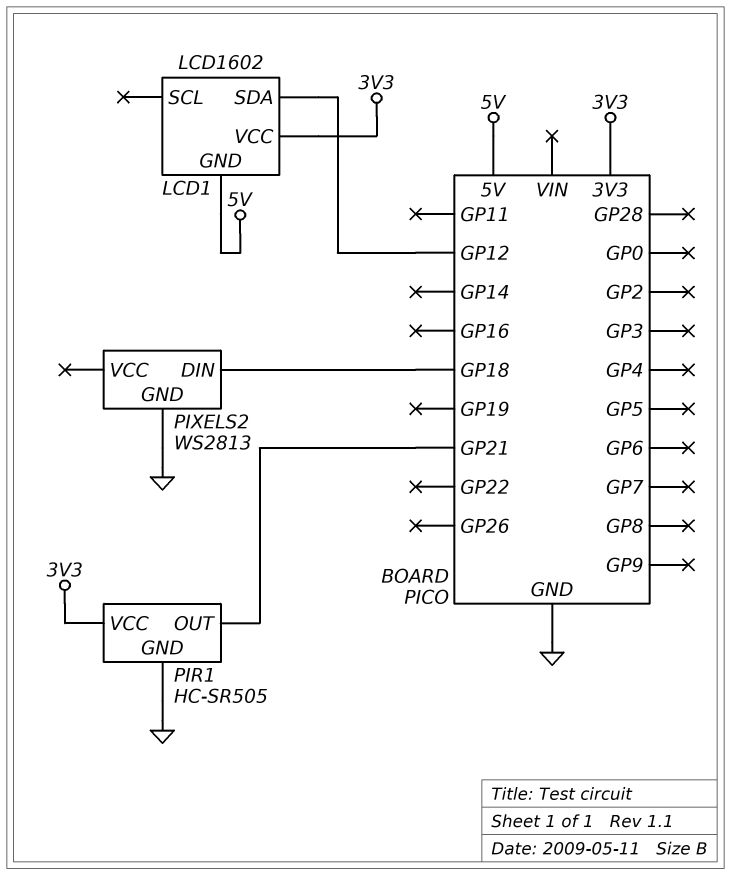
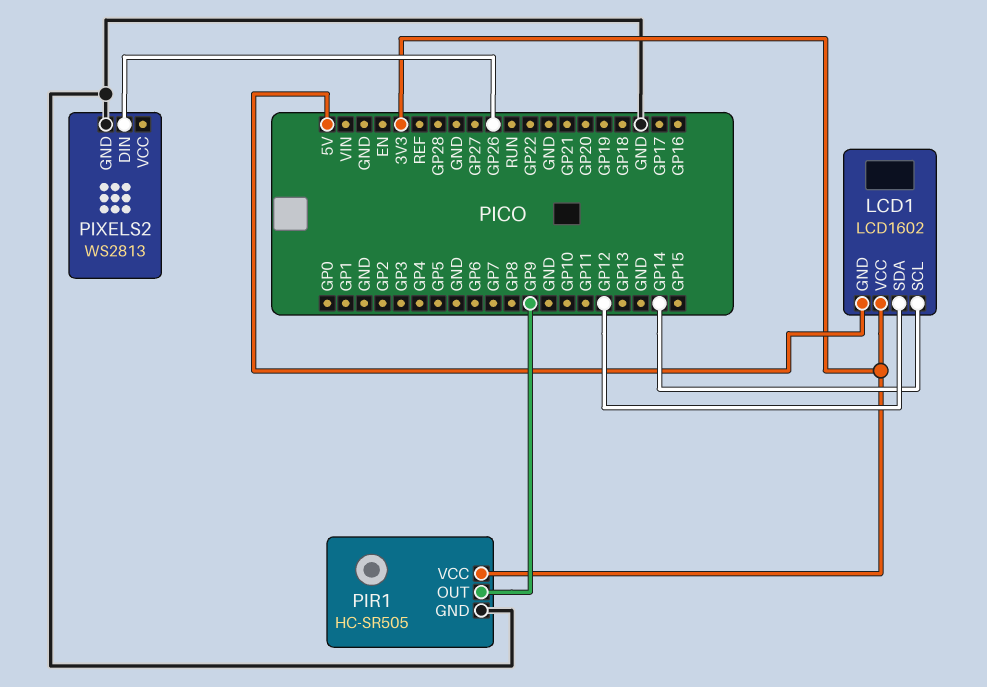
LCD1 pin SCL: none -> GP14
PIR1 pin OUT: GP21 -> GP9
PIXELS2 pin DIN: GP18 -> GP26

